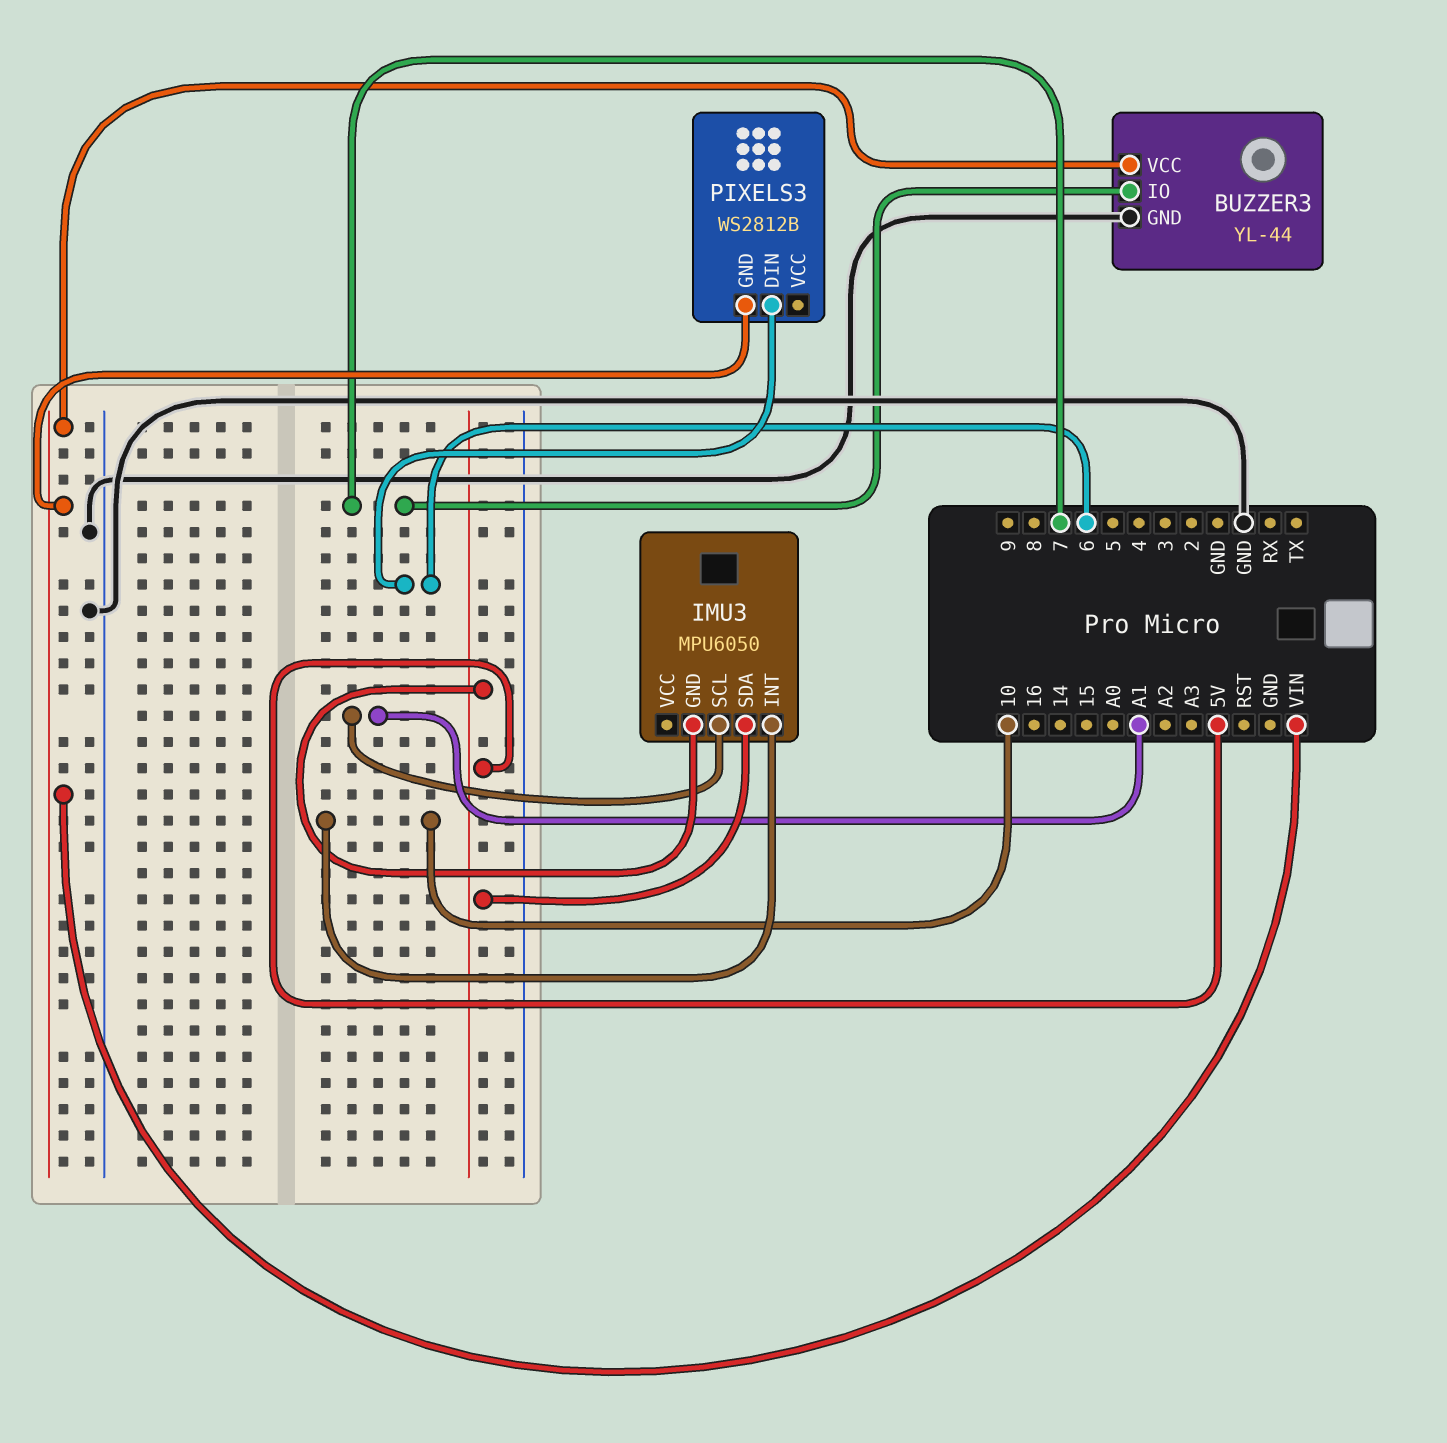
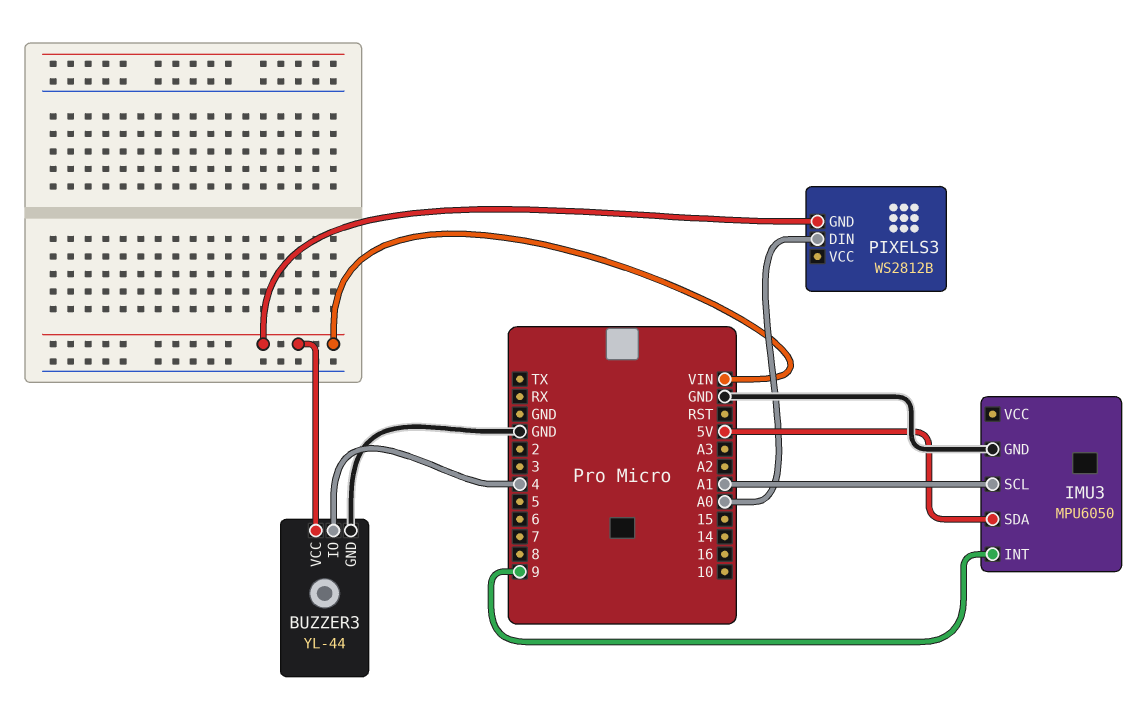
BUZZER3 pin IO: 7 -> 4
IMU3 pin GND: 5V -> GND
IMU3 pin INT: 10 -> 9
PIXELS3 pin DIN: 6 -> A0

